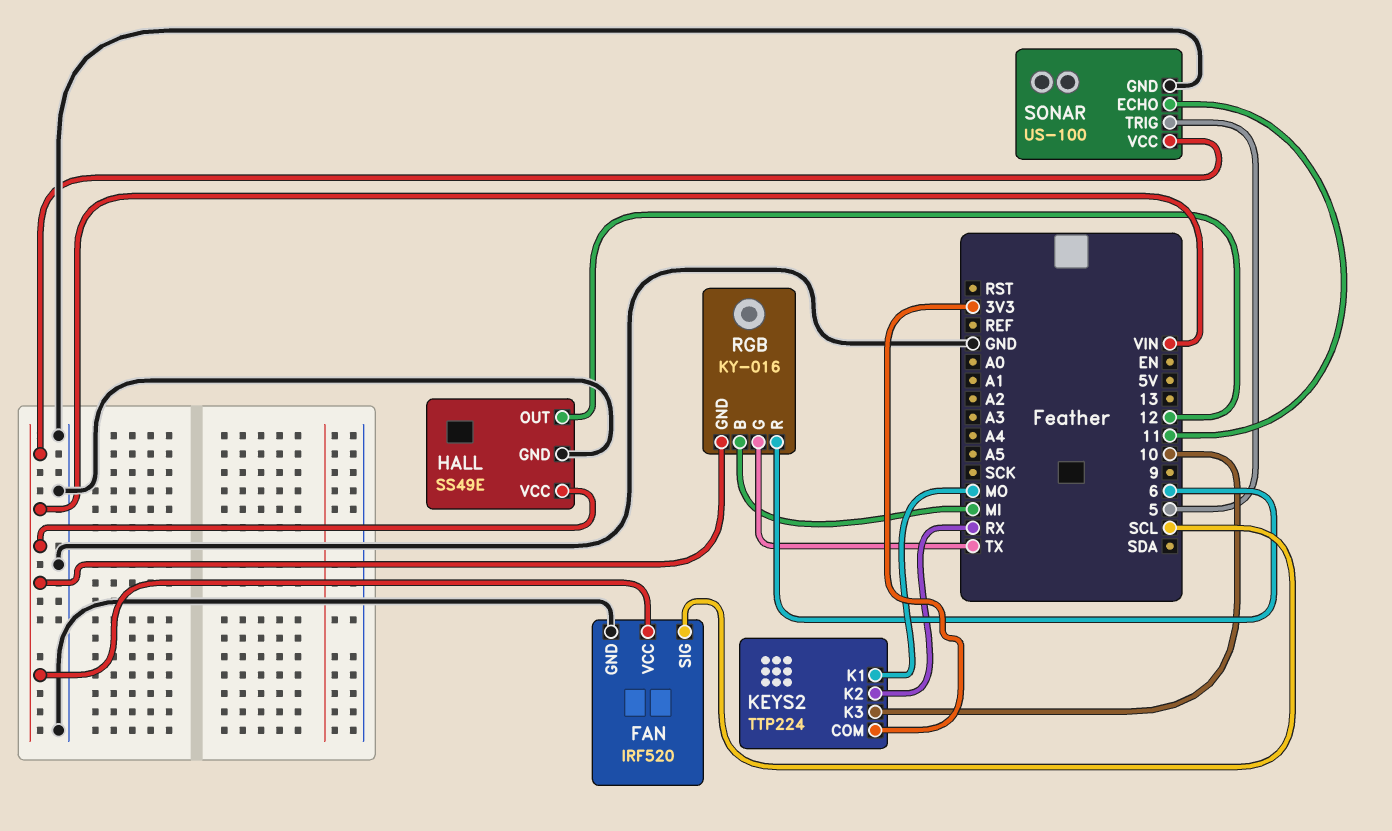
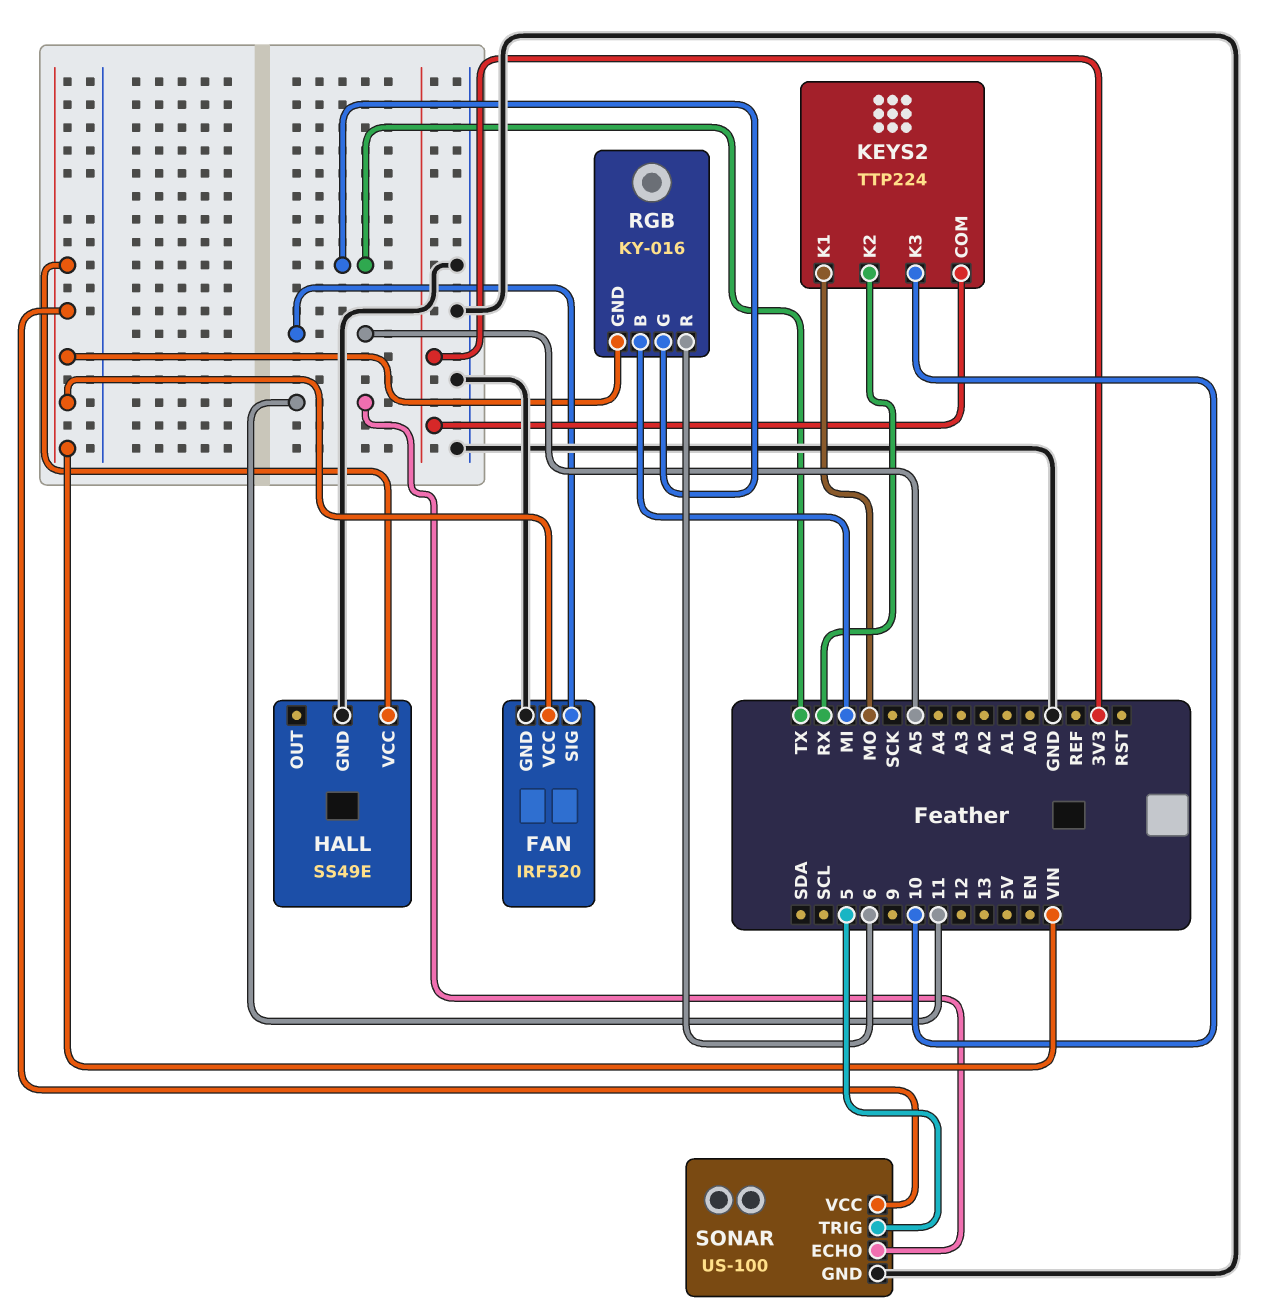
FAN pin SIG: SCL -> A5
HALL pin OUT: 12 -> none

